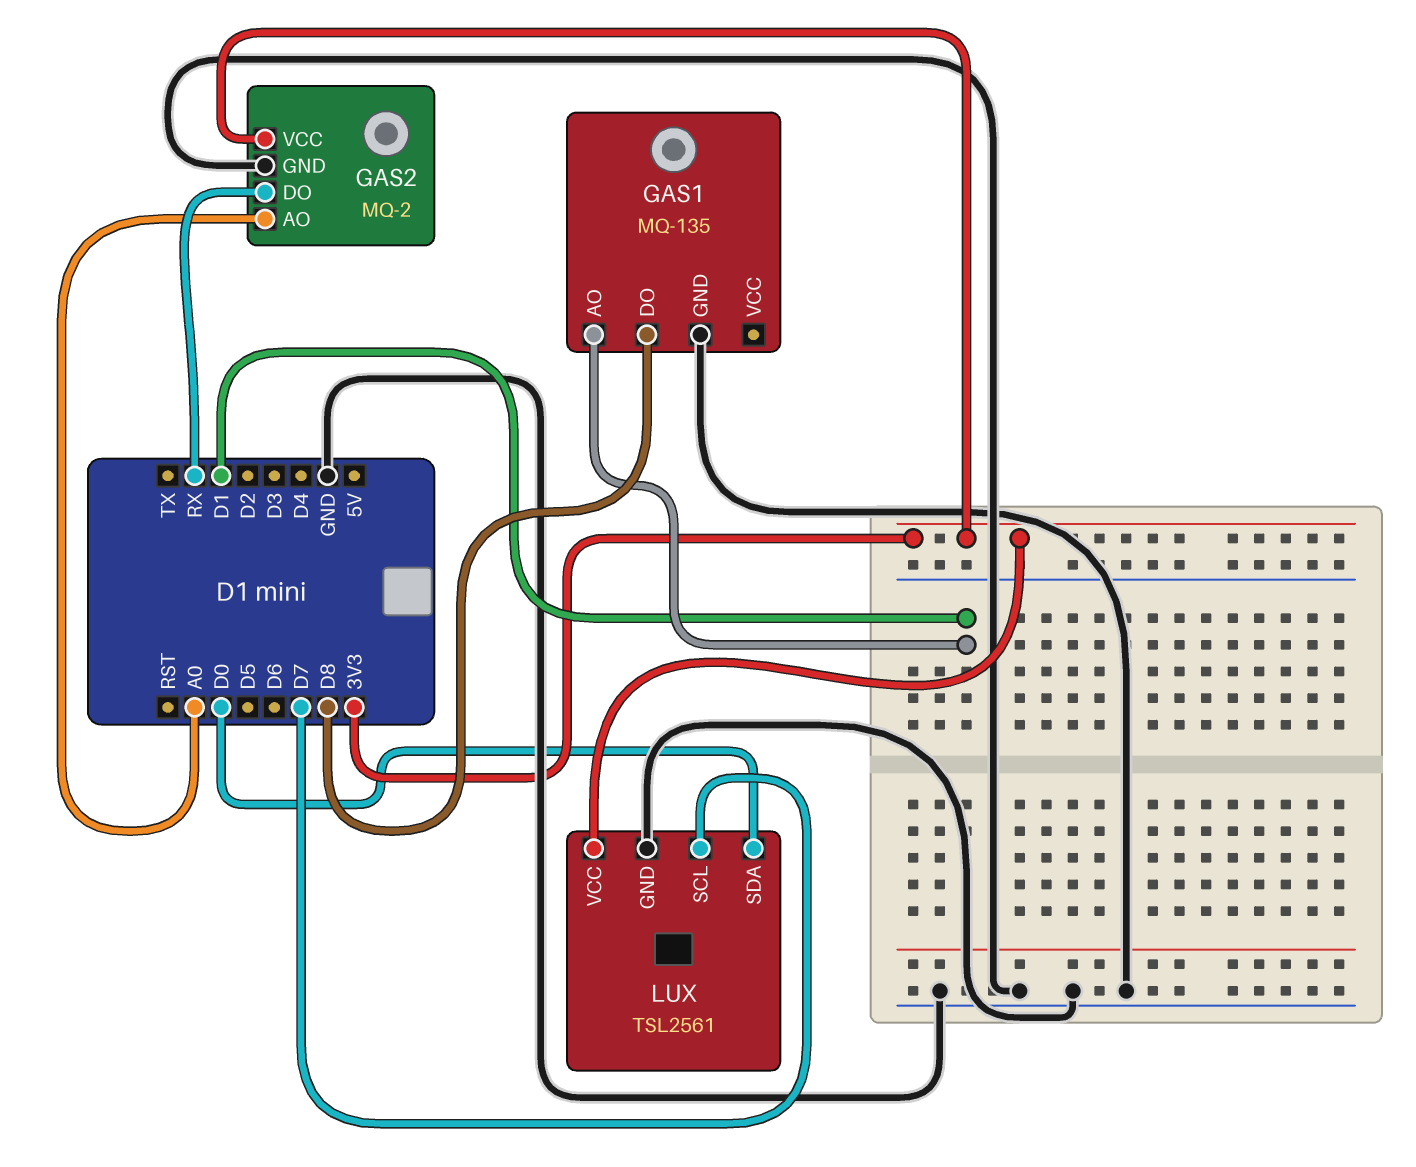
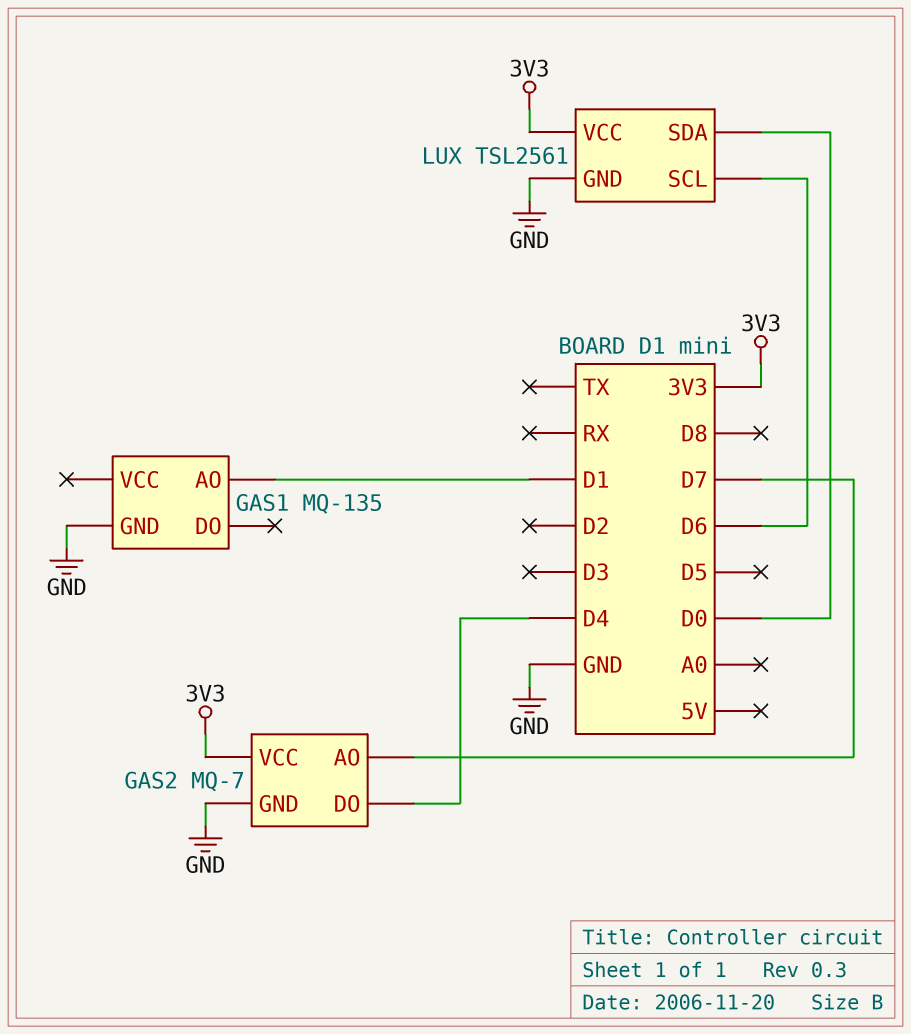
GAS1 pin DO: D8 -> none
GAS2: MQ-2 -> MQ-7
GAS2 pin AO: A0 -> D7
GAS2 pin DO: RX -> D4
LUX pin SCL: D7 -> D6

